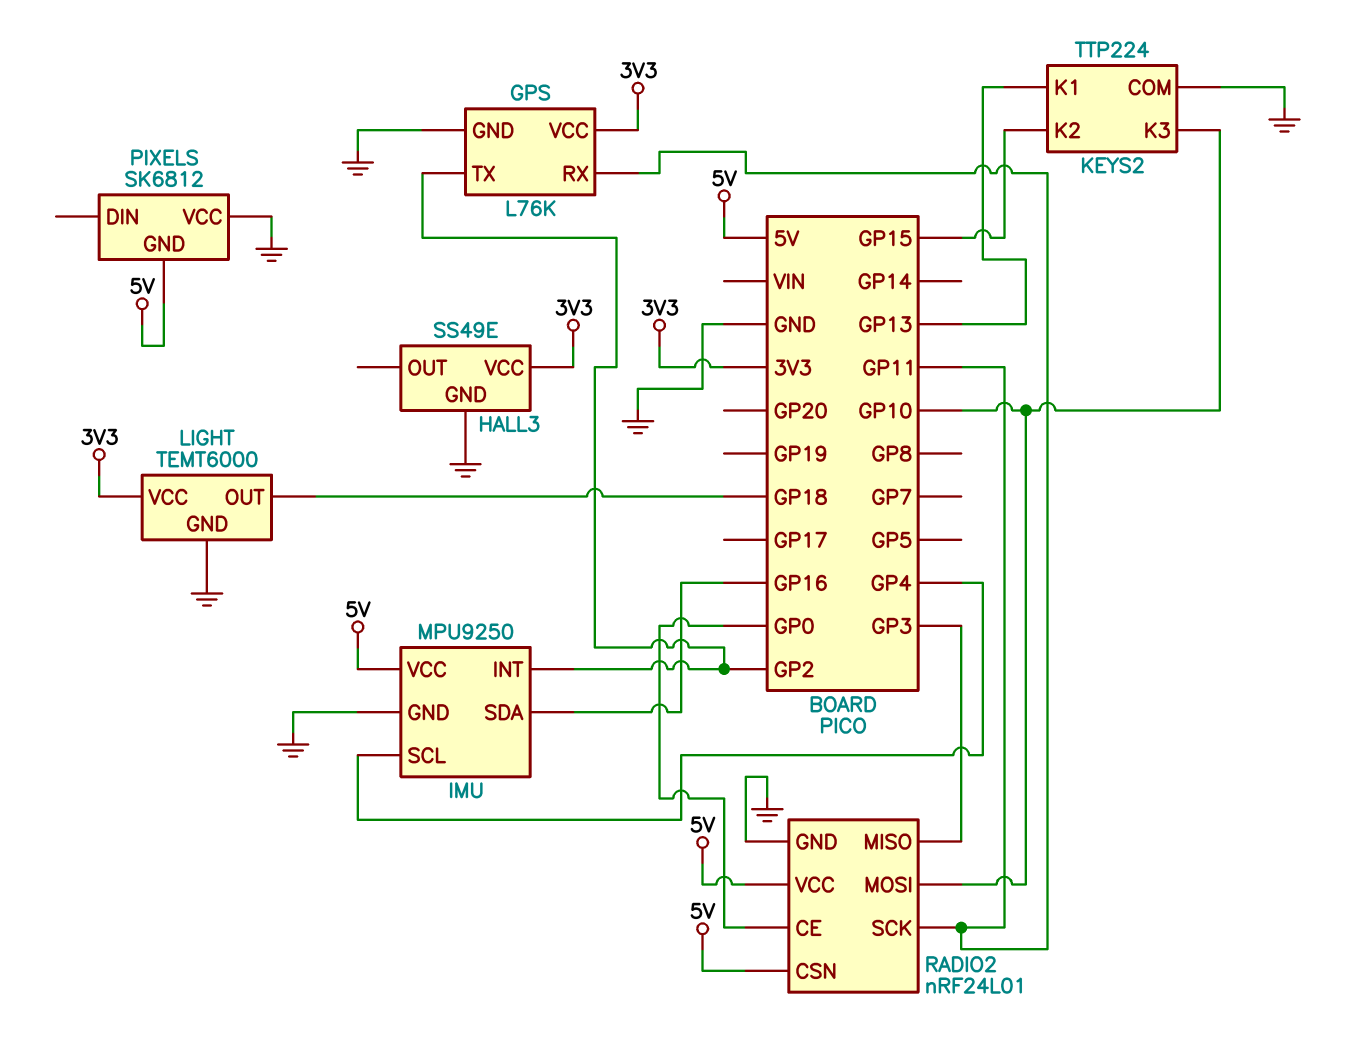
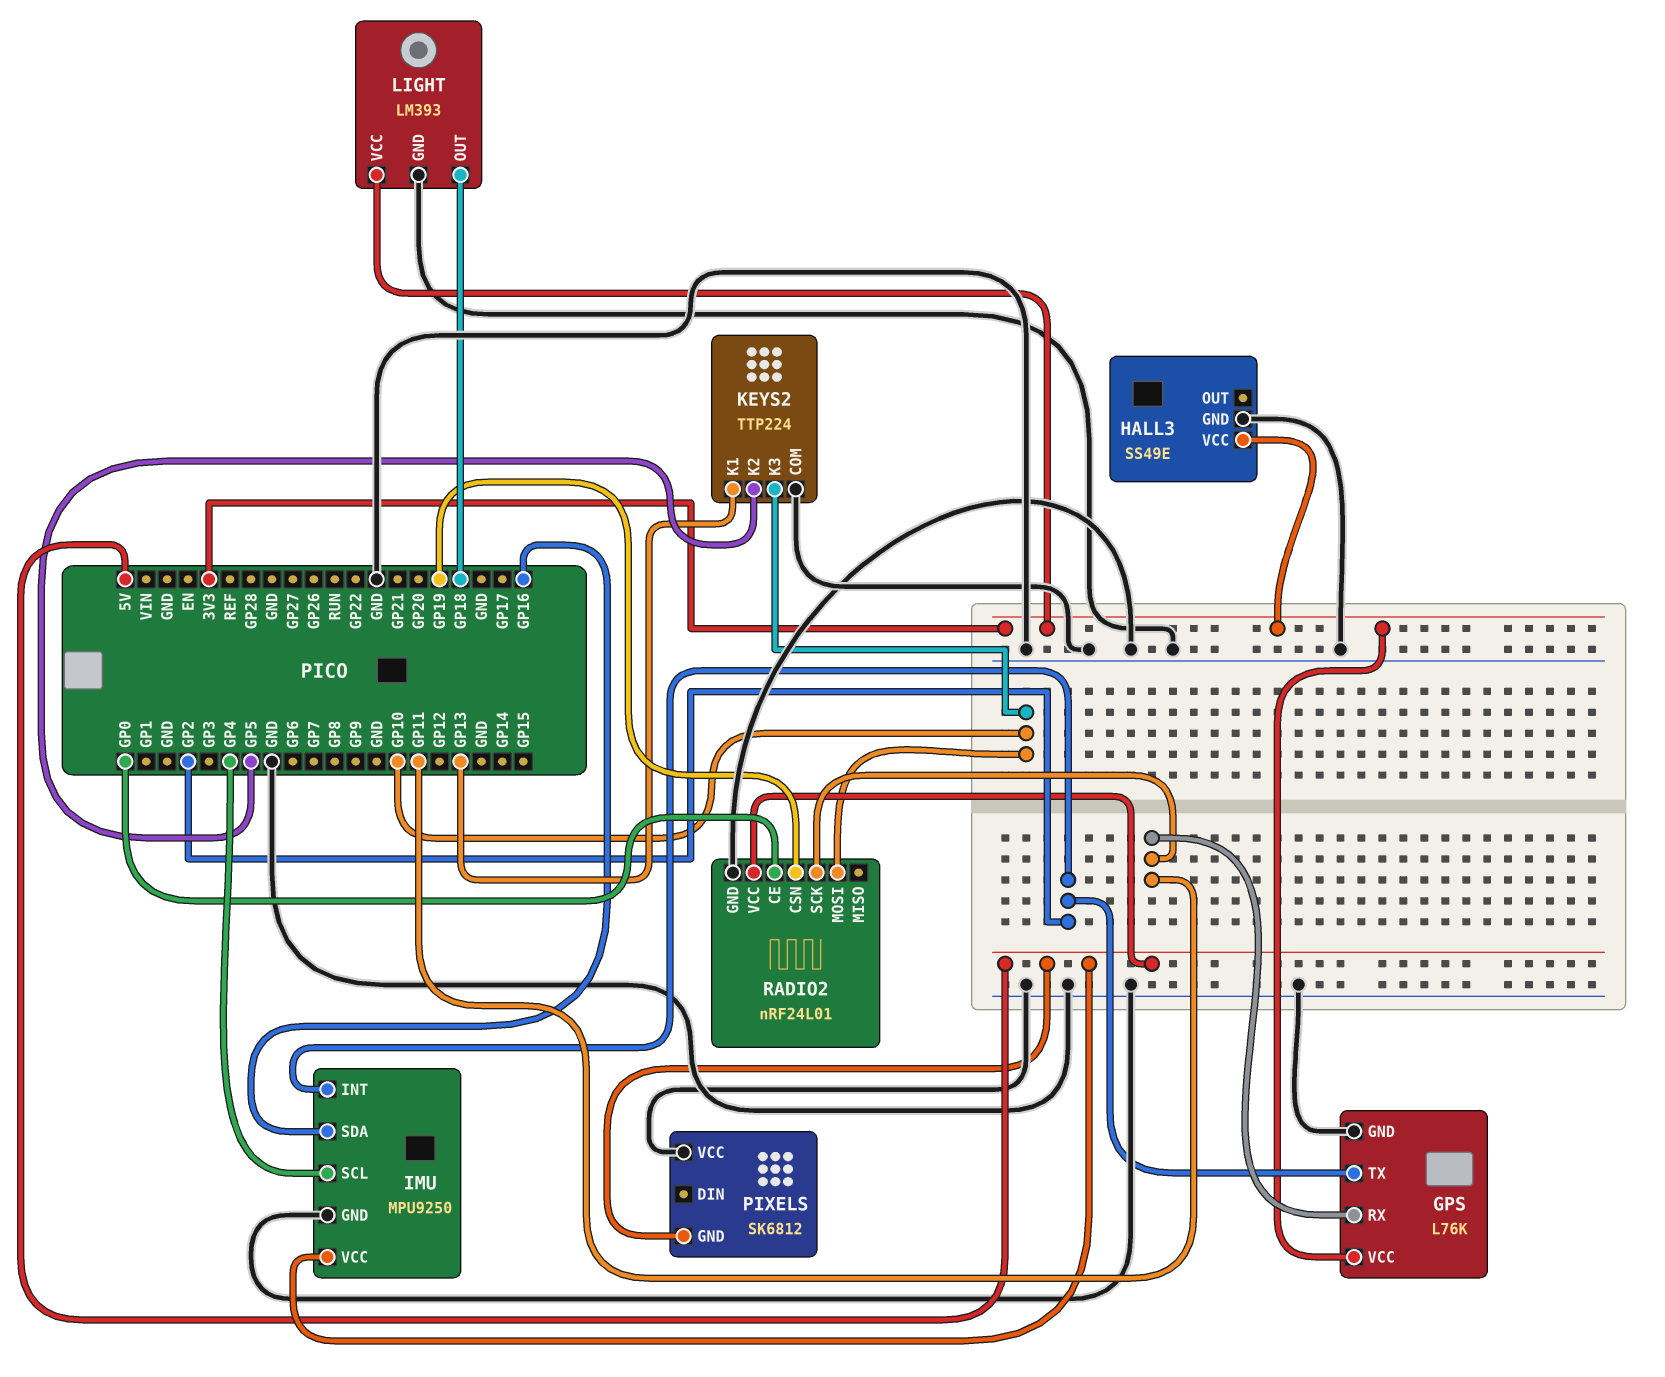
KEYS2 pin K2: GP15 -> GP5
LIGHT: TEMT6000 -> LM393
RADIO2 pin CSN: 5V -> GP19
RADIO2 pin MISO: GP3 -> none

